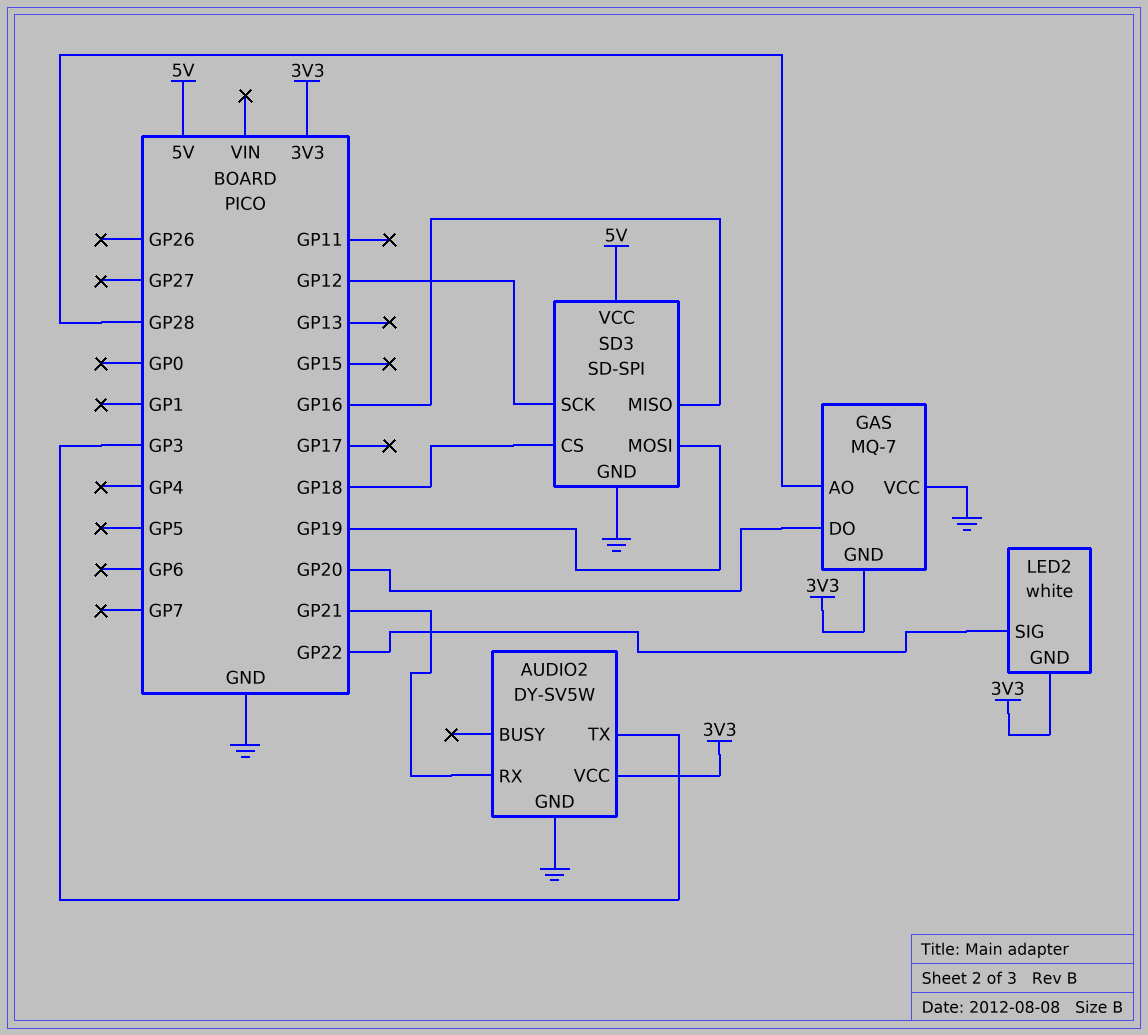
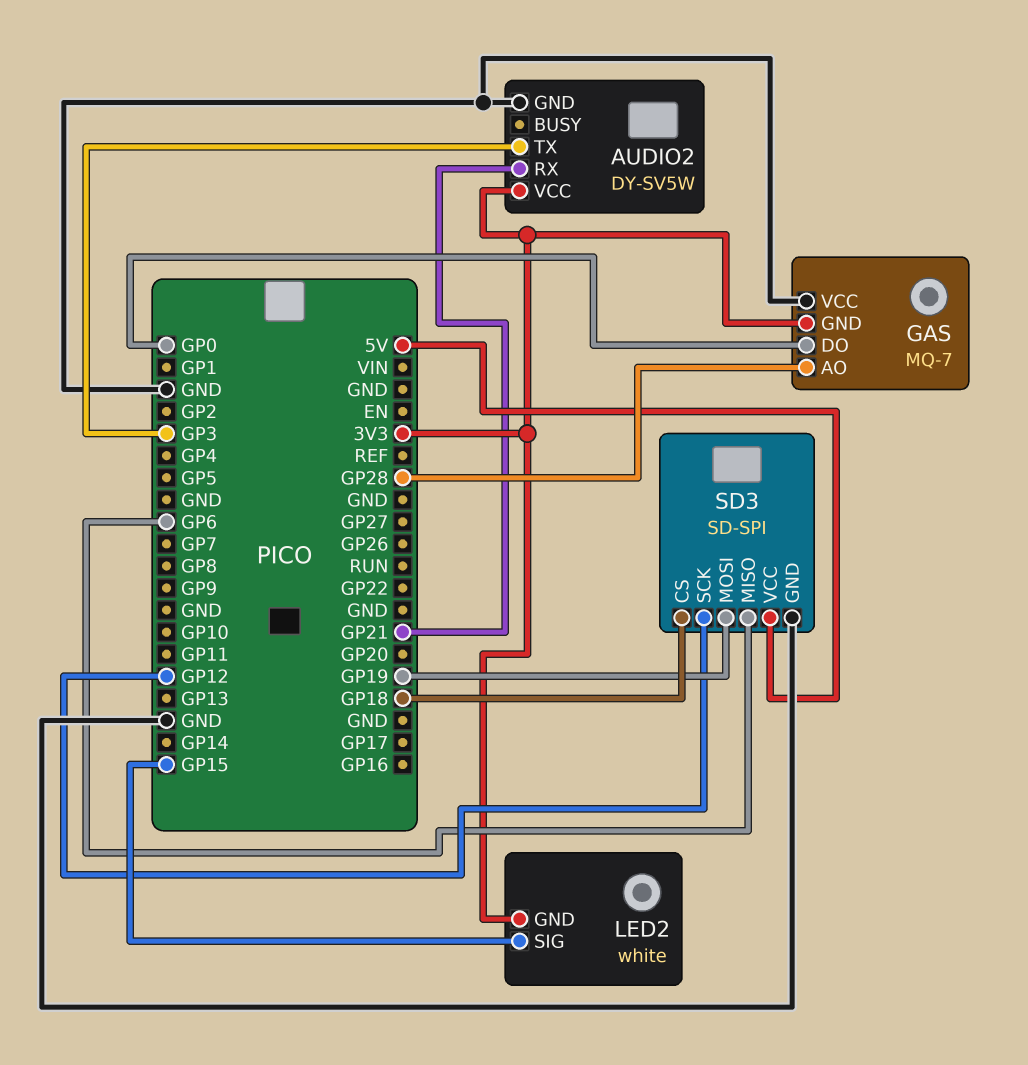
GAS pin DO: GP20 -> GP0
LED2 pin SIG: GP22 -> GP15
SD3 pin MISO: GP16 -> GP6

